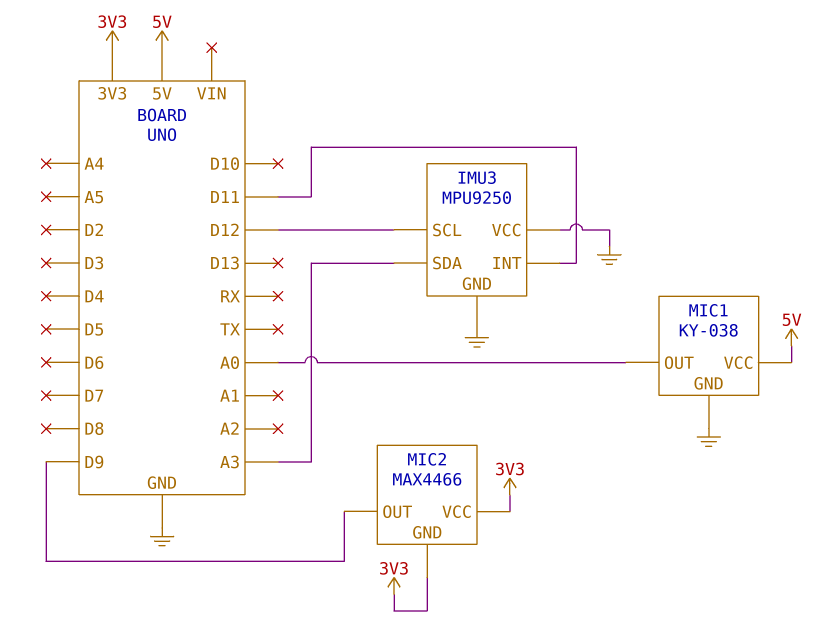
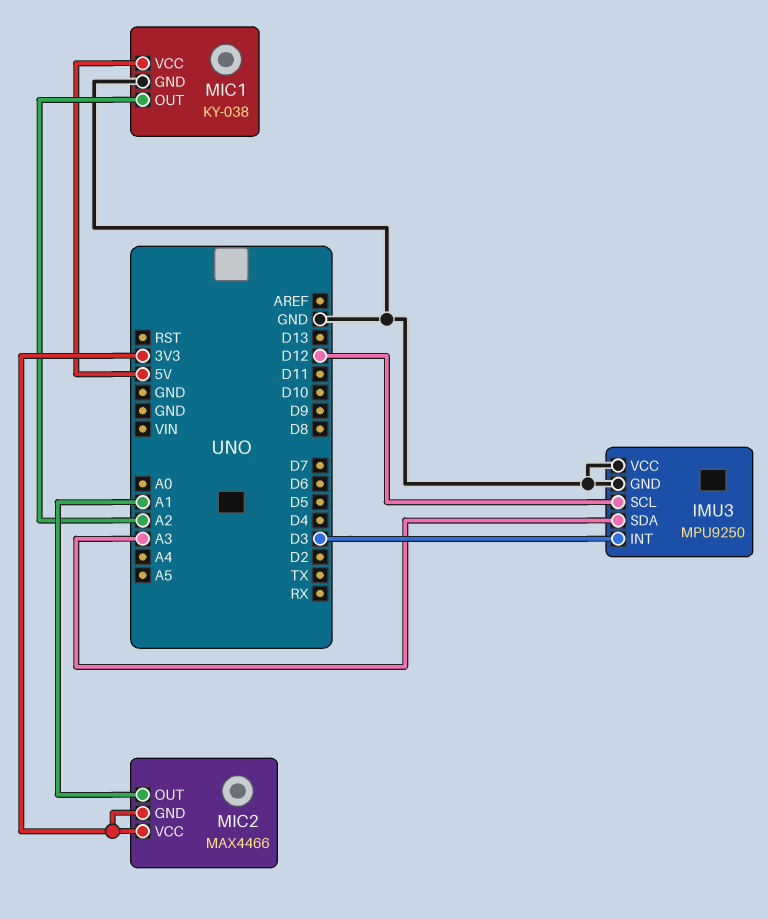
IMU3 pin INT: D11 -> D3
MIC1 pin OUT: A0 -> A2
MIC2 pin OUT: D9 -> A1

